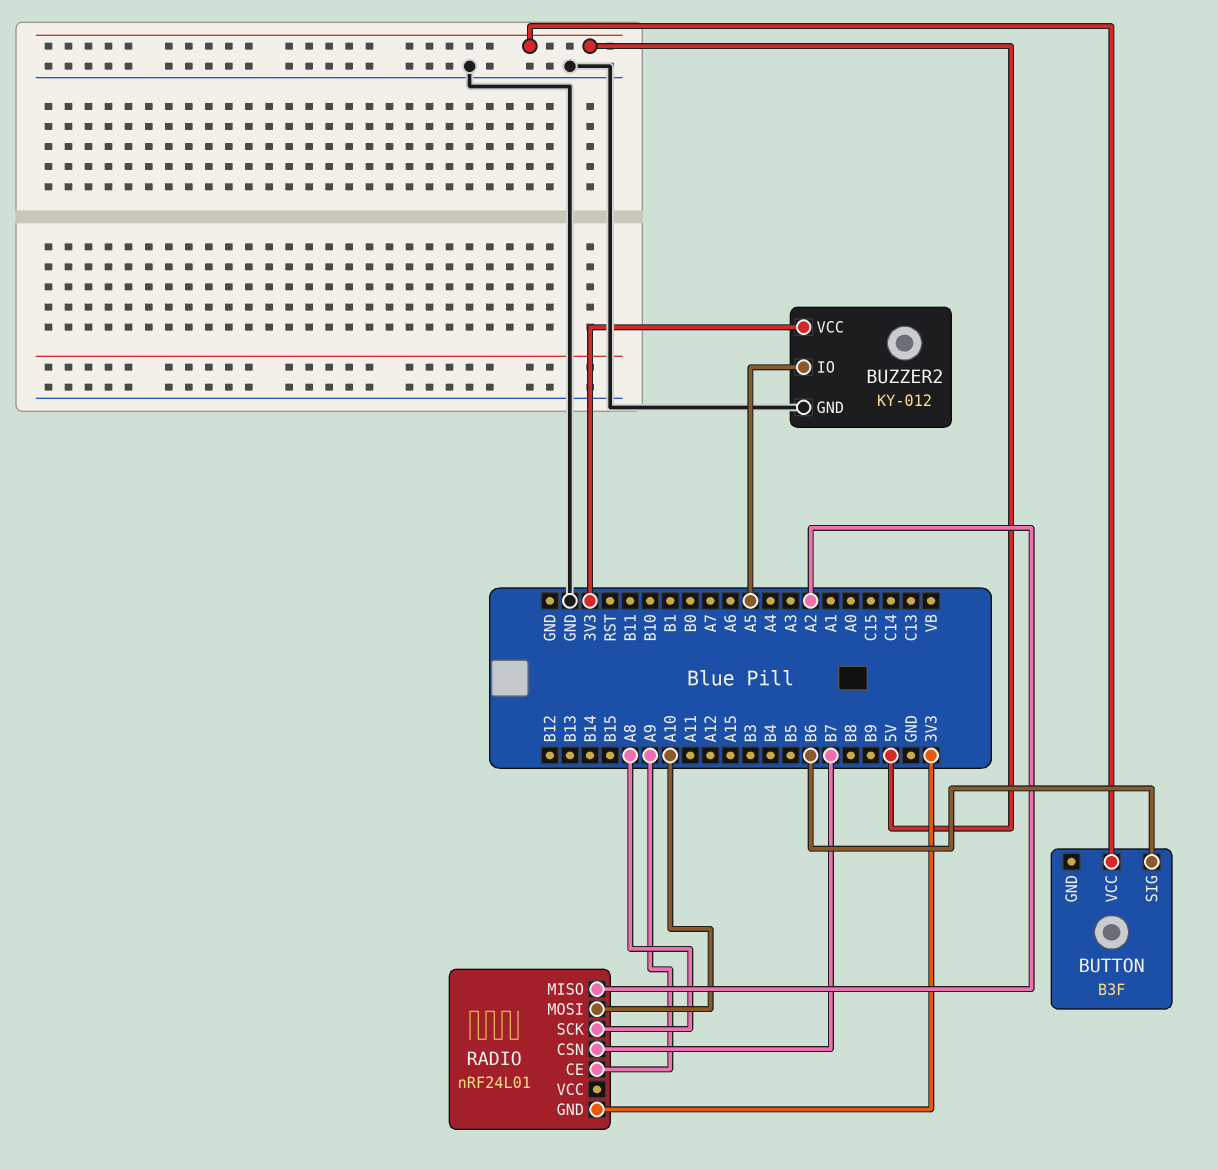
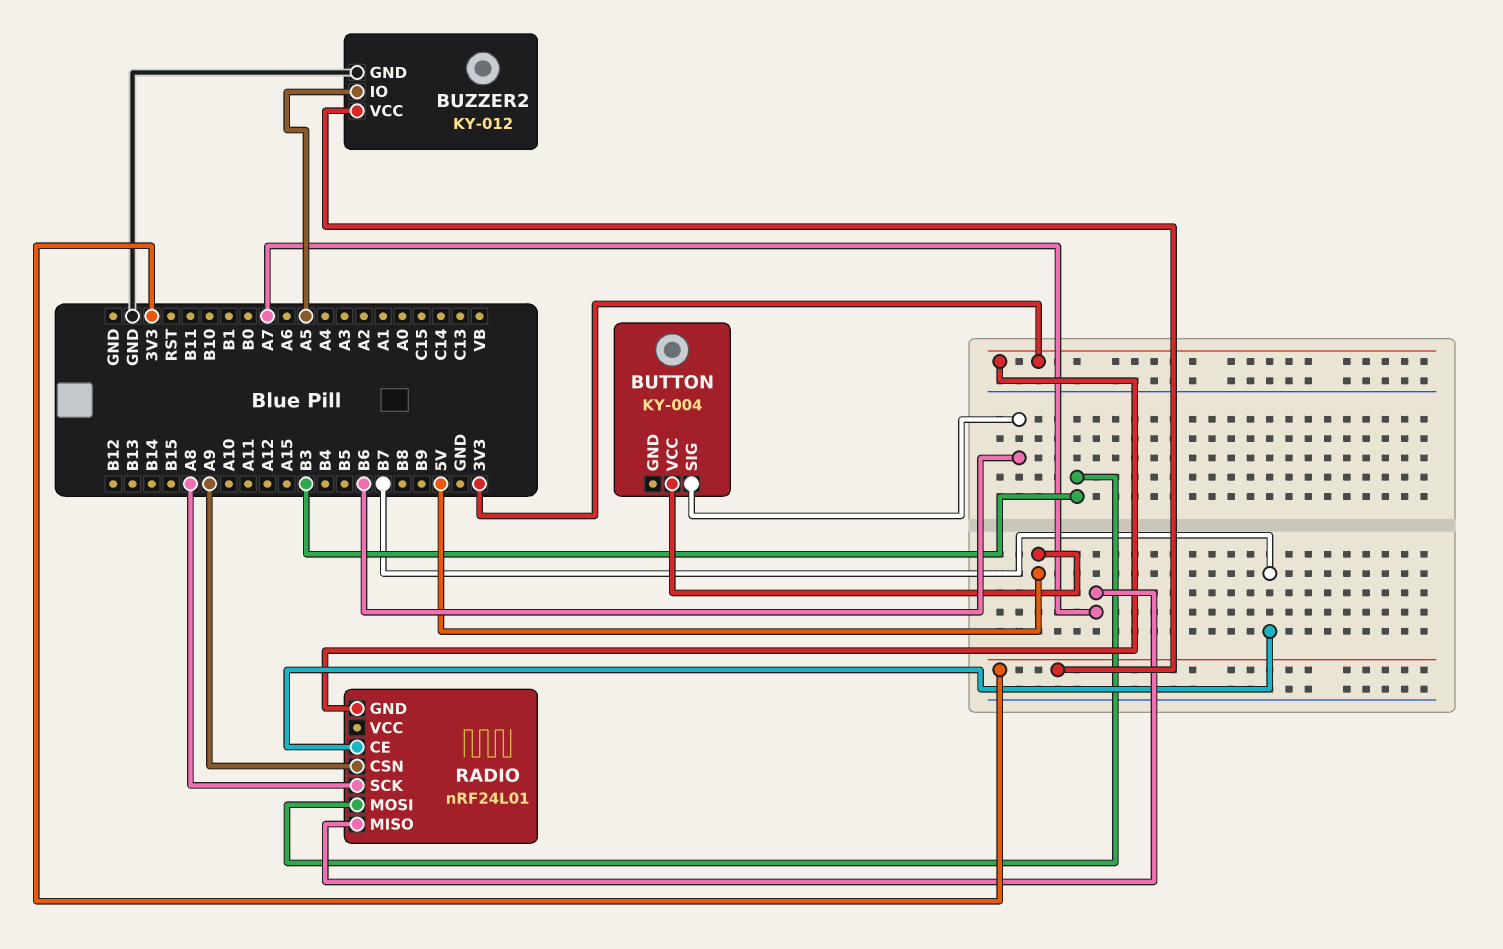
BUTTON: B3F -> KY-004
RADIO pin CE: A9 -> B7
RADIO pin CSN: B7 -> A9
RADIO pin MISO: A2 -> A7
RADIO pin MOSI: A10 -> B3

